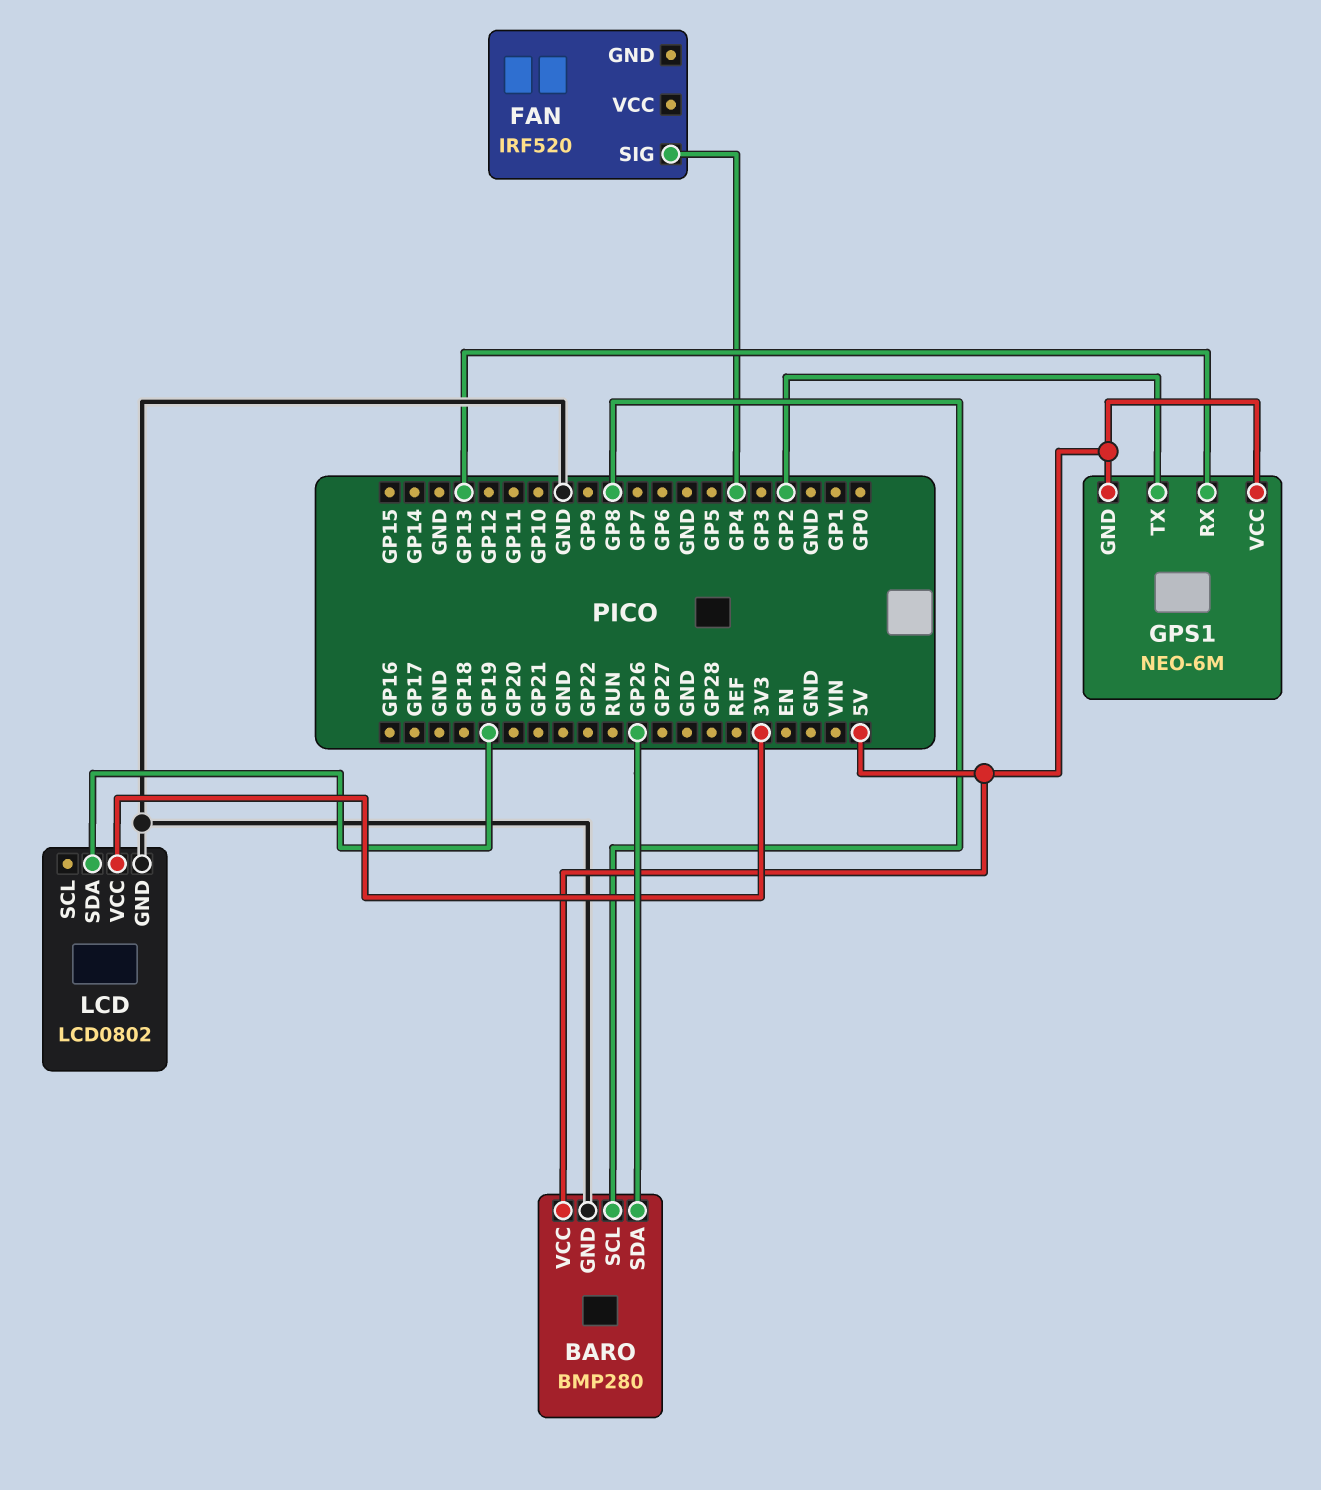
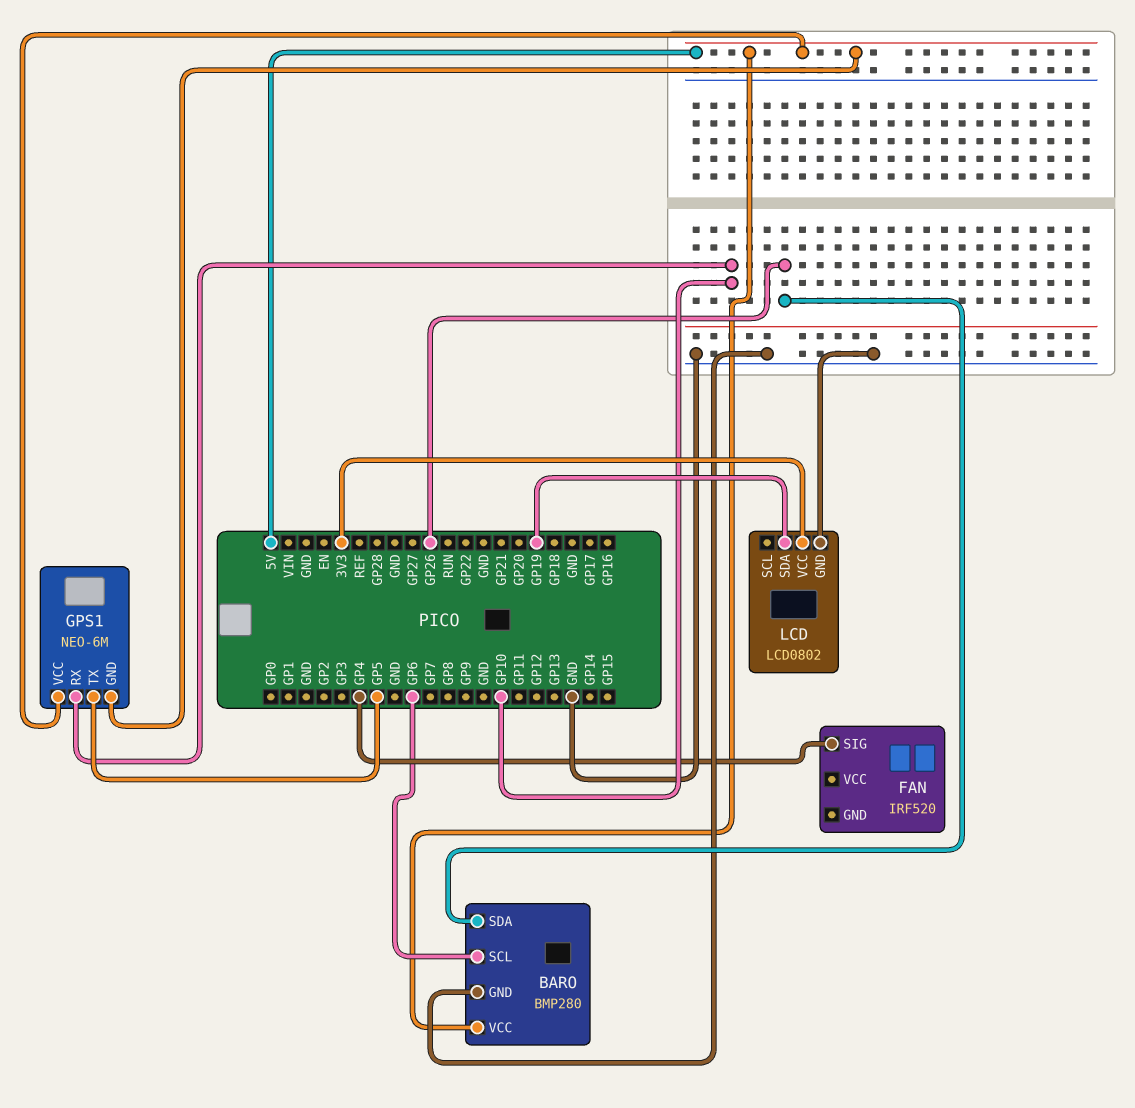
BARO pin SCL: GP8 -> GP6
GPS1 pin RX: GP13 -> GP10
GPS1 pin TX: GP2 -> GP5

